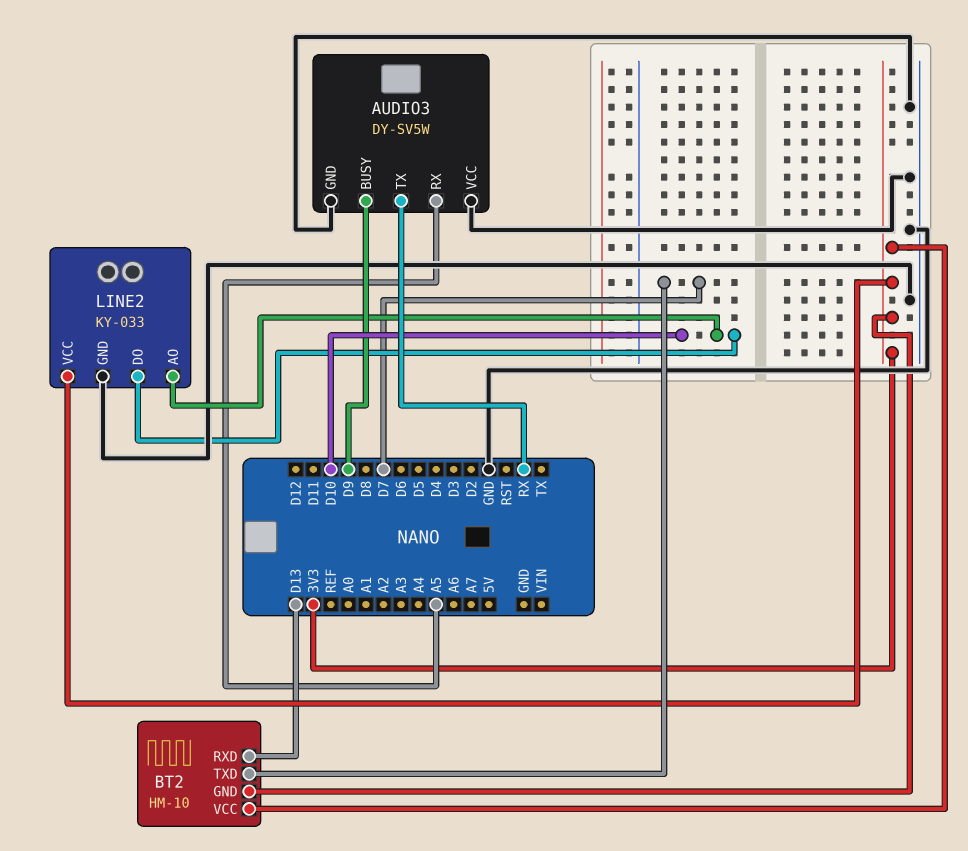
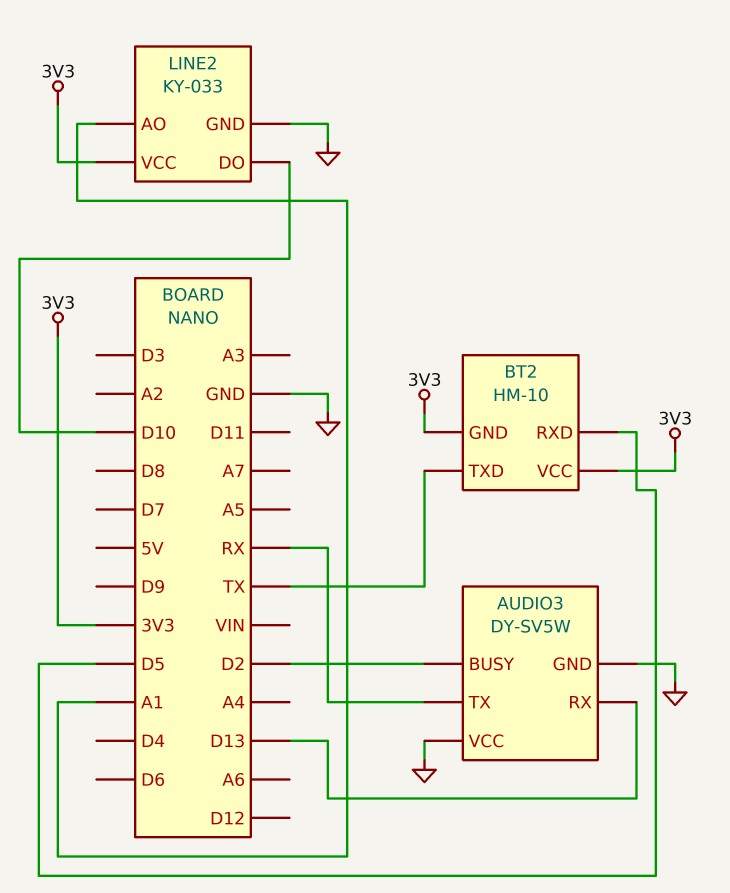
AUDIO3 pin BUSY: D9 -> D2
AUDIO3 pin RX: A5 -> D13
BT2 pin RXD: D13 -> D5
BT2 pin TXD: D7 -> TX
LINE2 pin AO: D10 -> A1

